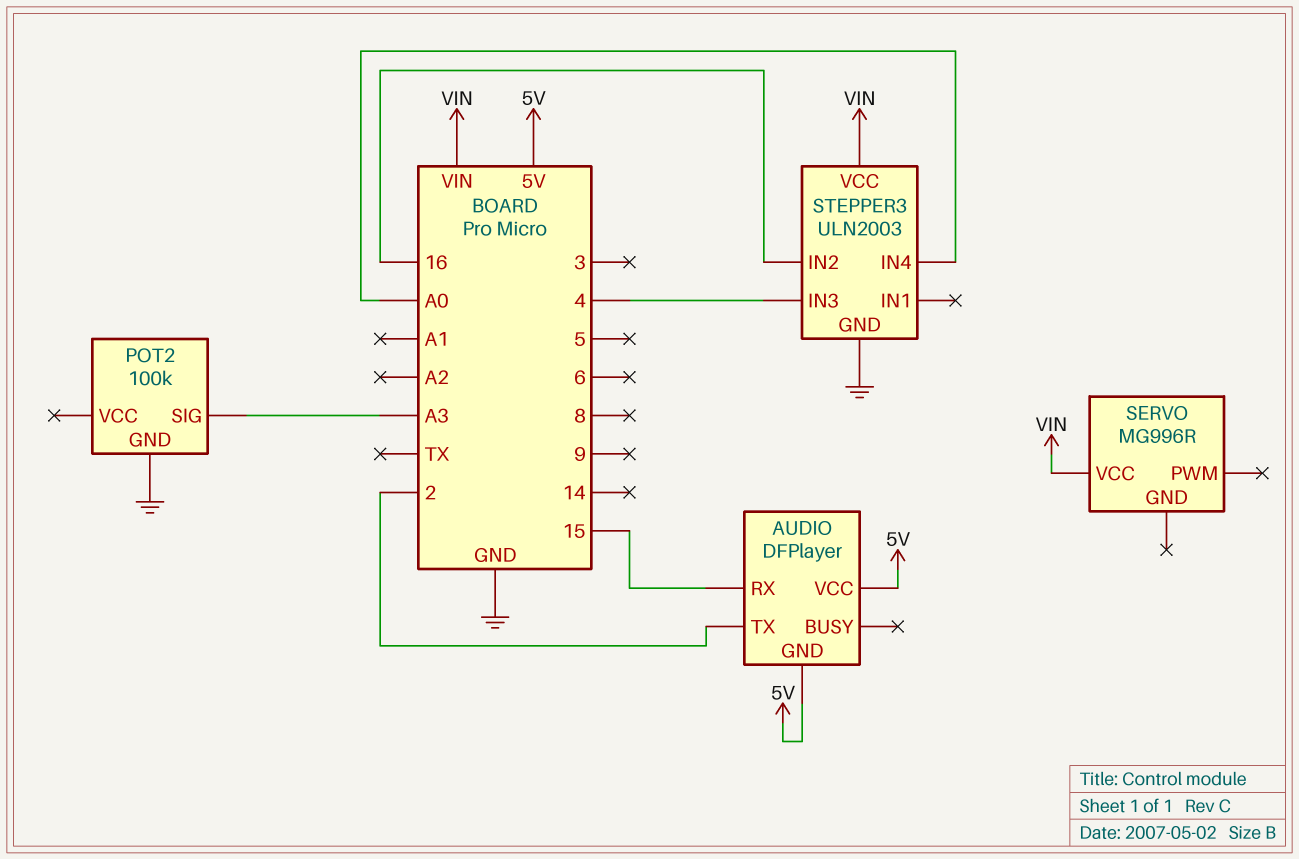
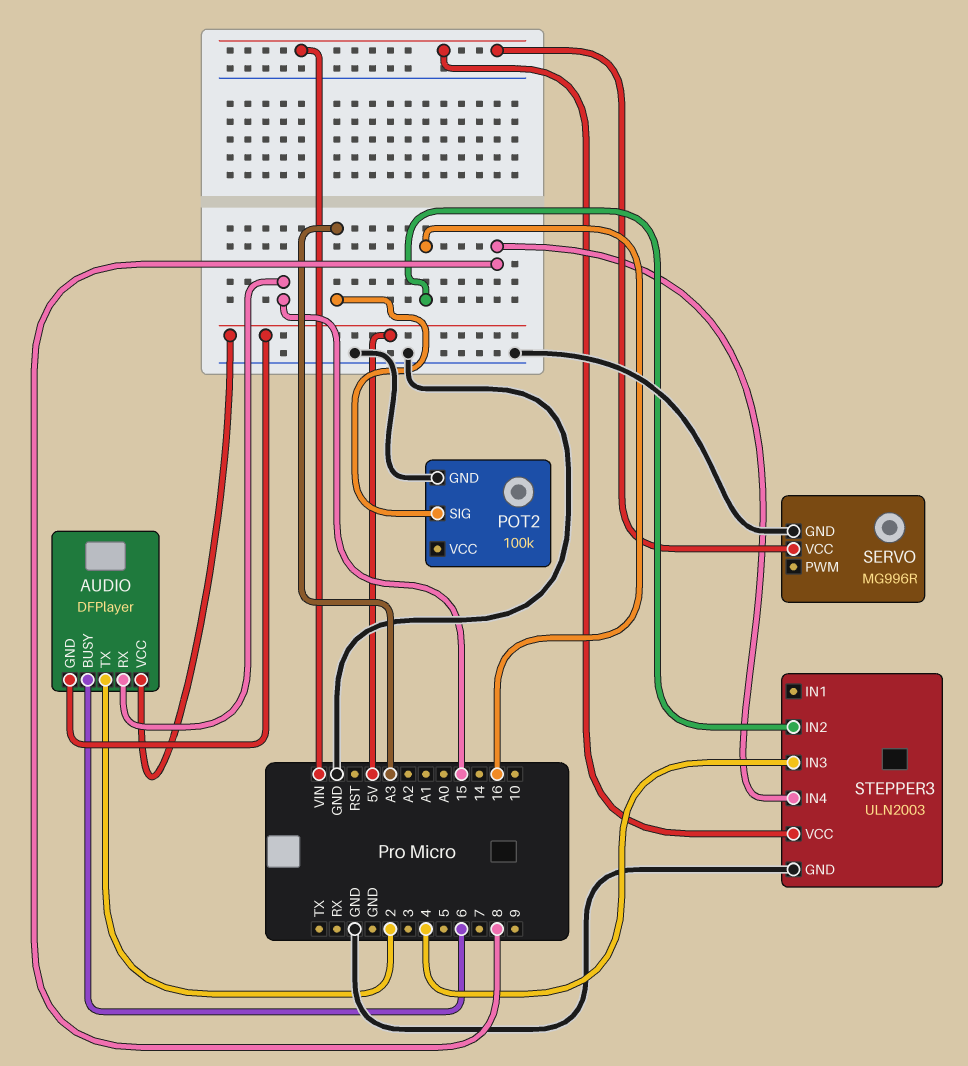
AUDIO pin BUSY: none -> 6
SERVO pin GND: none -> GND
STEPPER3 pin IN4: A0 -> 8

